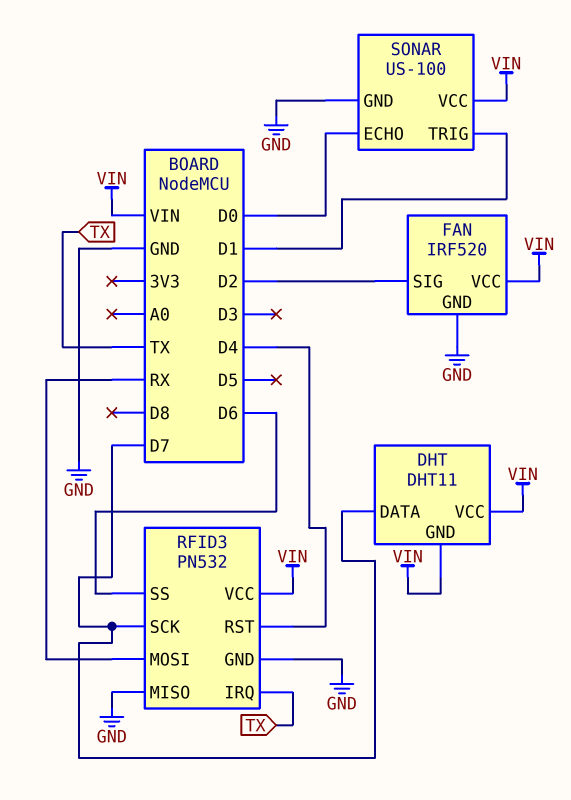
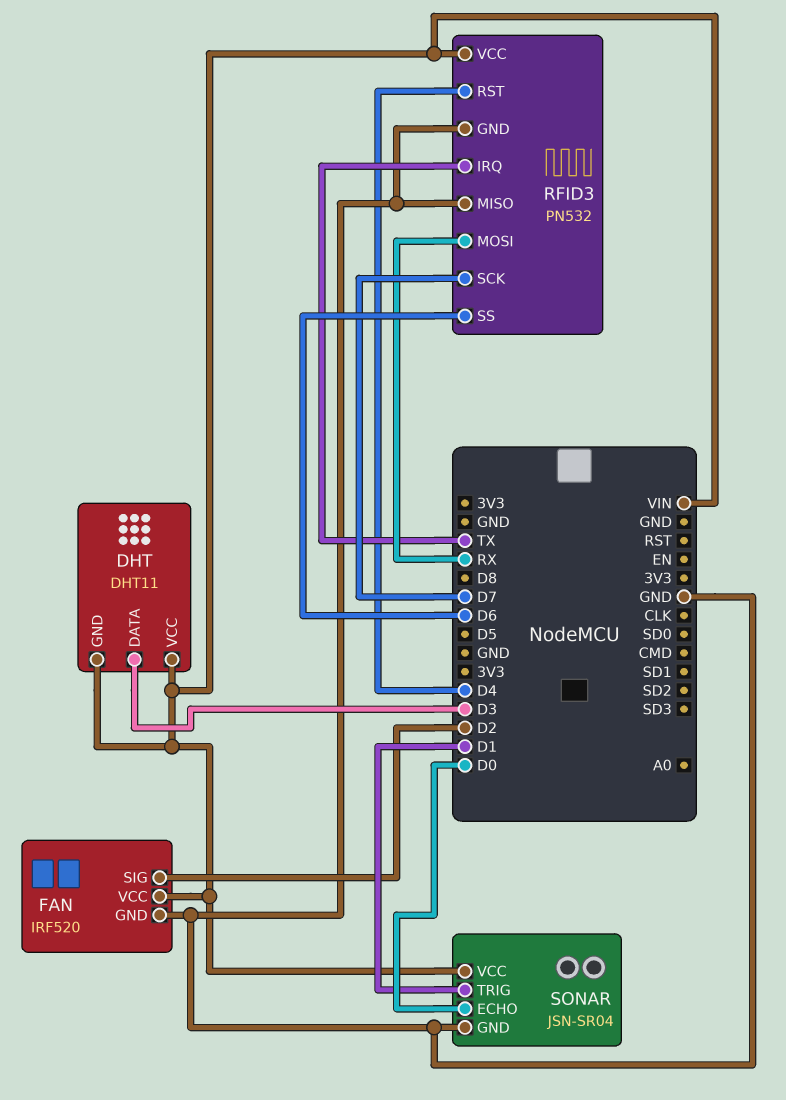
DHT pin DATA: D7 -> D3
SONAR: US-100 -> JSN-SR04

